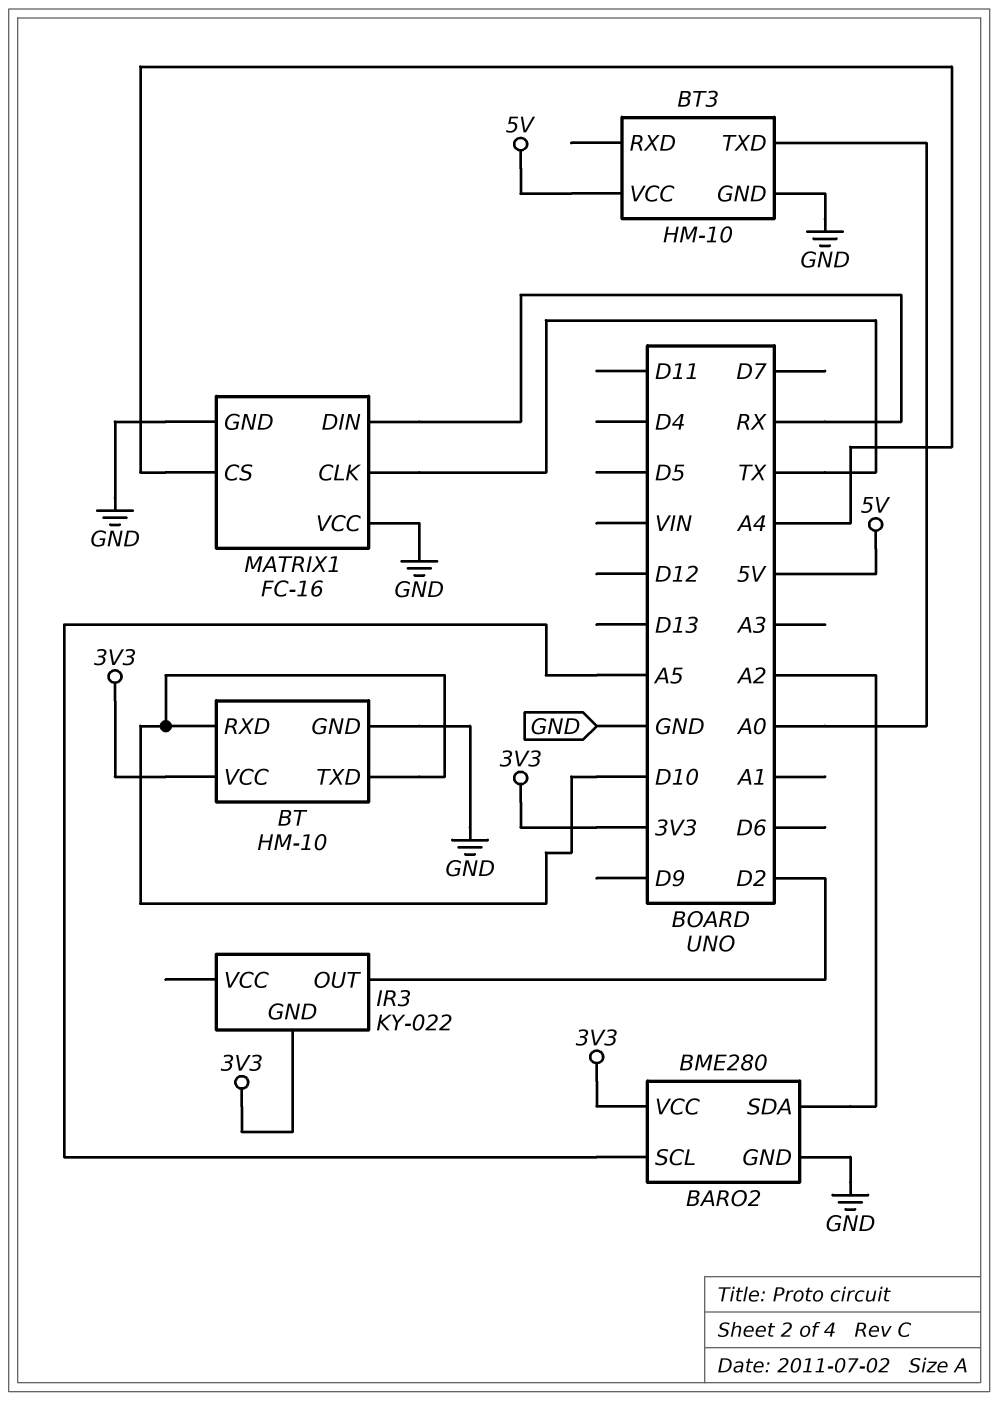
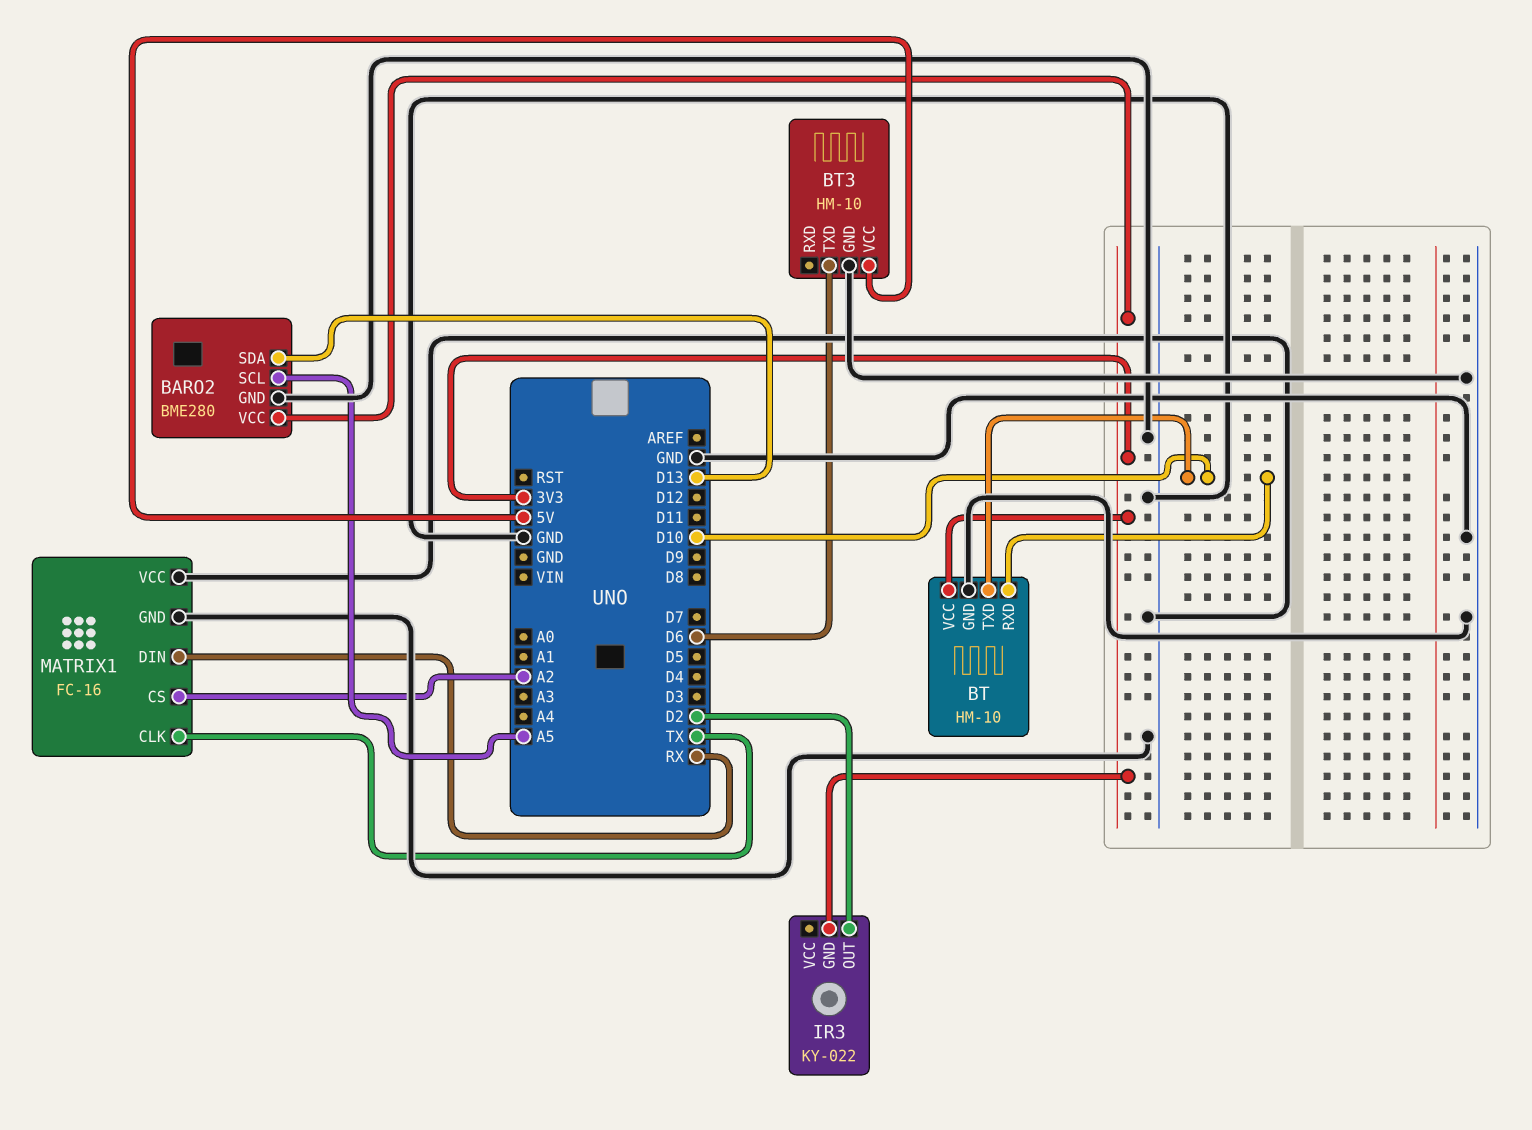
BARO2 pin SDA: A2 -> D13
BT3 pin TXD: A0 -> D6
MATRIX1 pin CS: A4 -> A2

